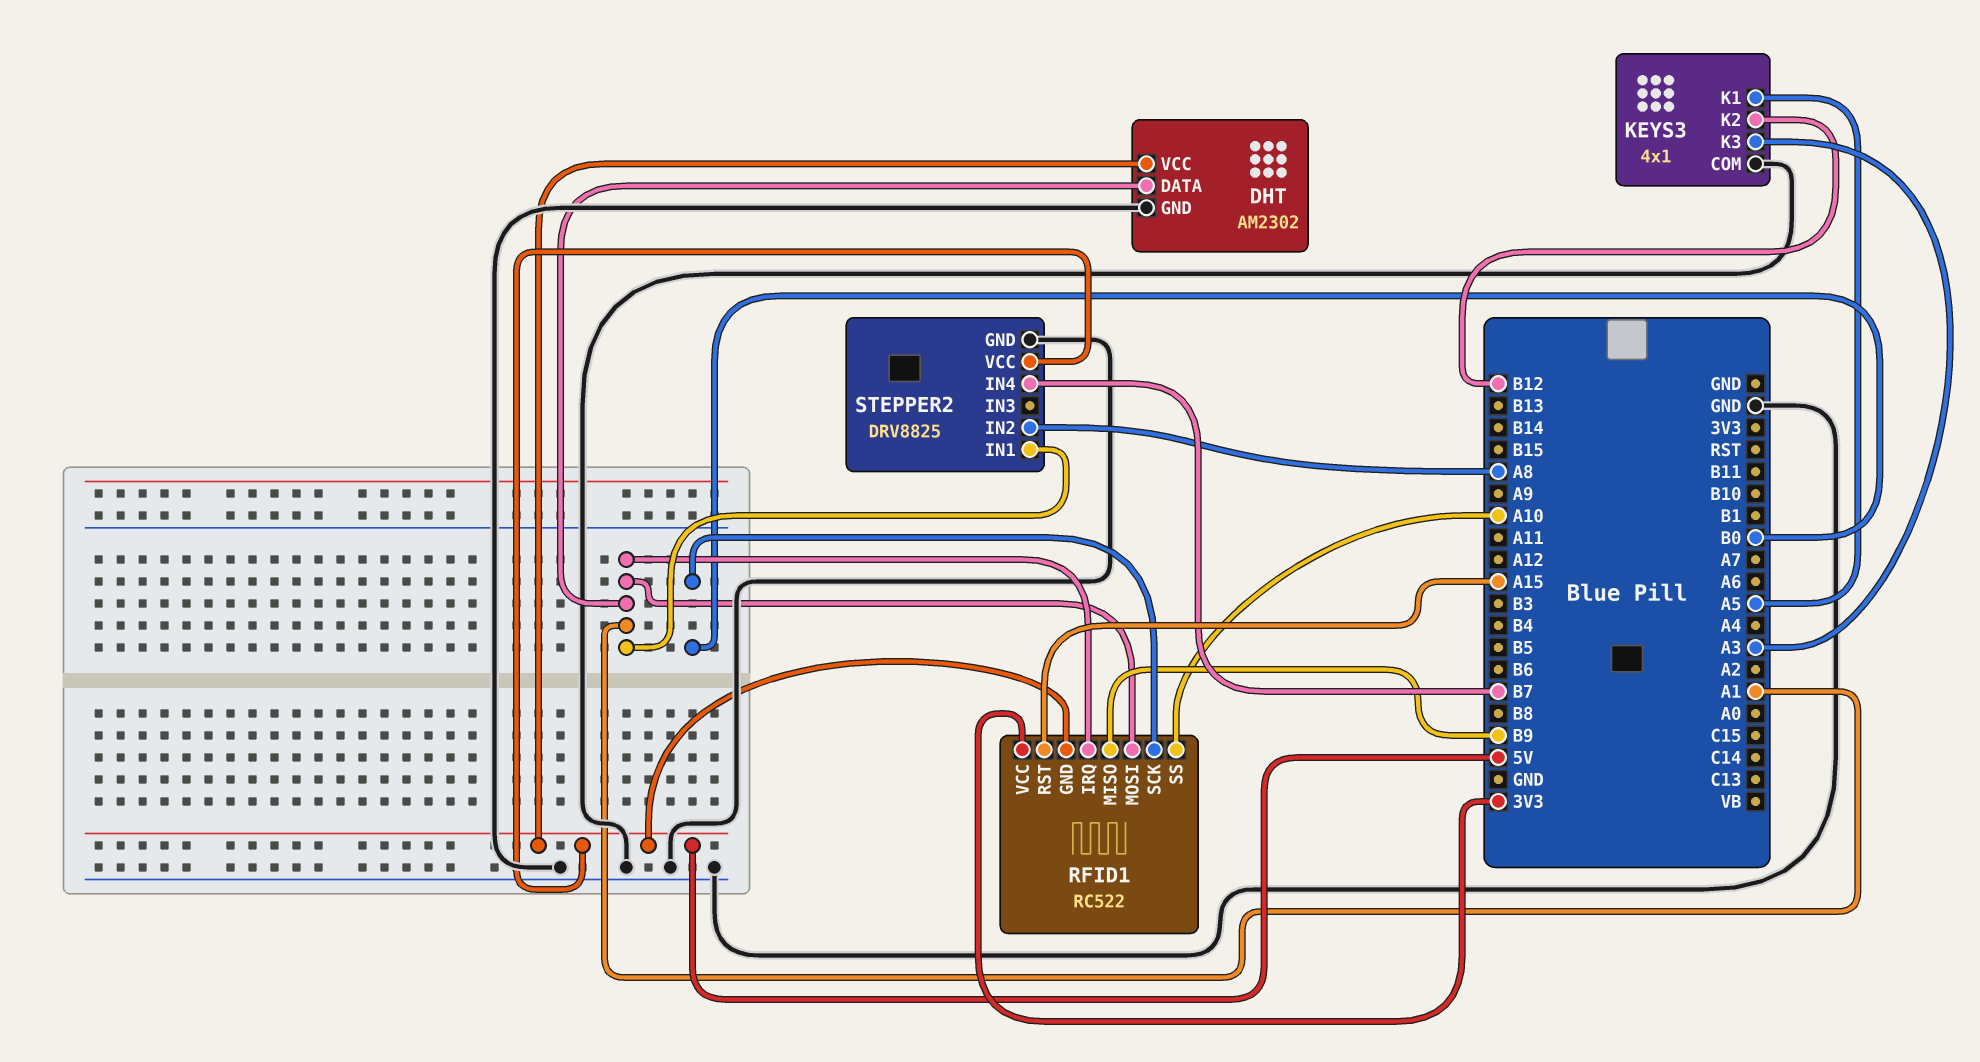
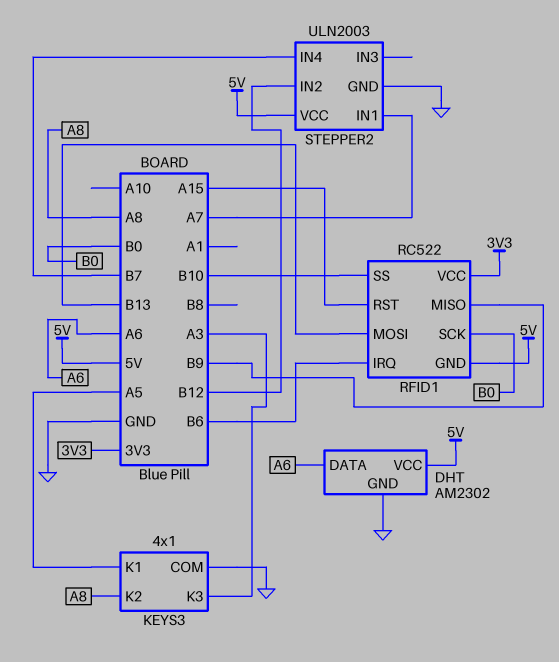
DHT pin DATA: A1 -> A6
KEYS3 pin K2: B12 -> A8
RFID1 pin IRQ: A1 -> B6
RFID1 pin MOSI: A1 -> B13
RFID1 pin SS: A10 -> B10
STEPPER2: DRV8825 -> ULN2003
STEPPER2 pin IN1: A1 -> A7
STEPPER2 pin IN2: A8 -> B12

